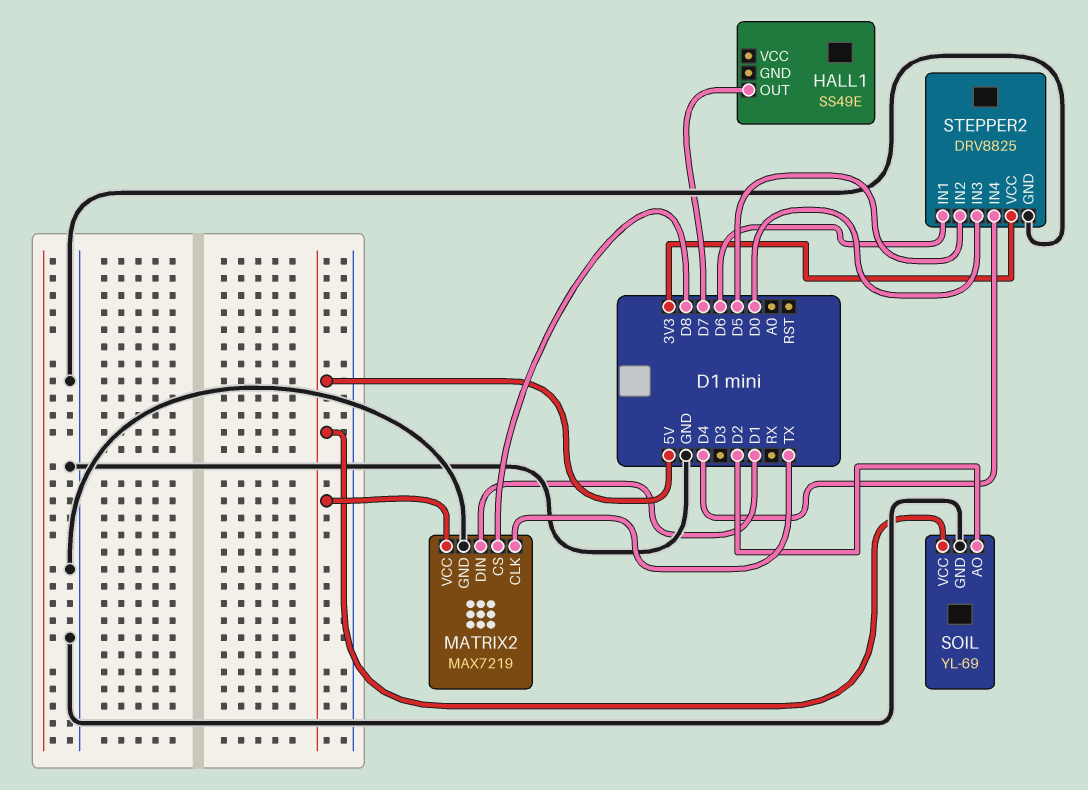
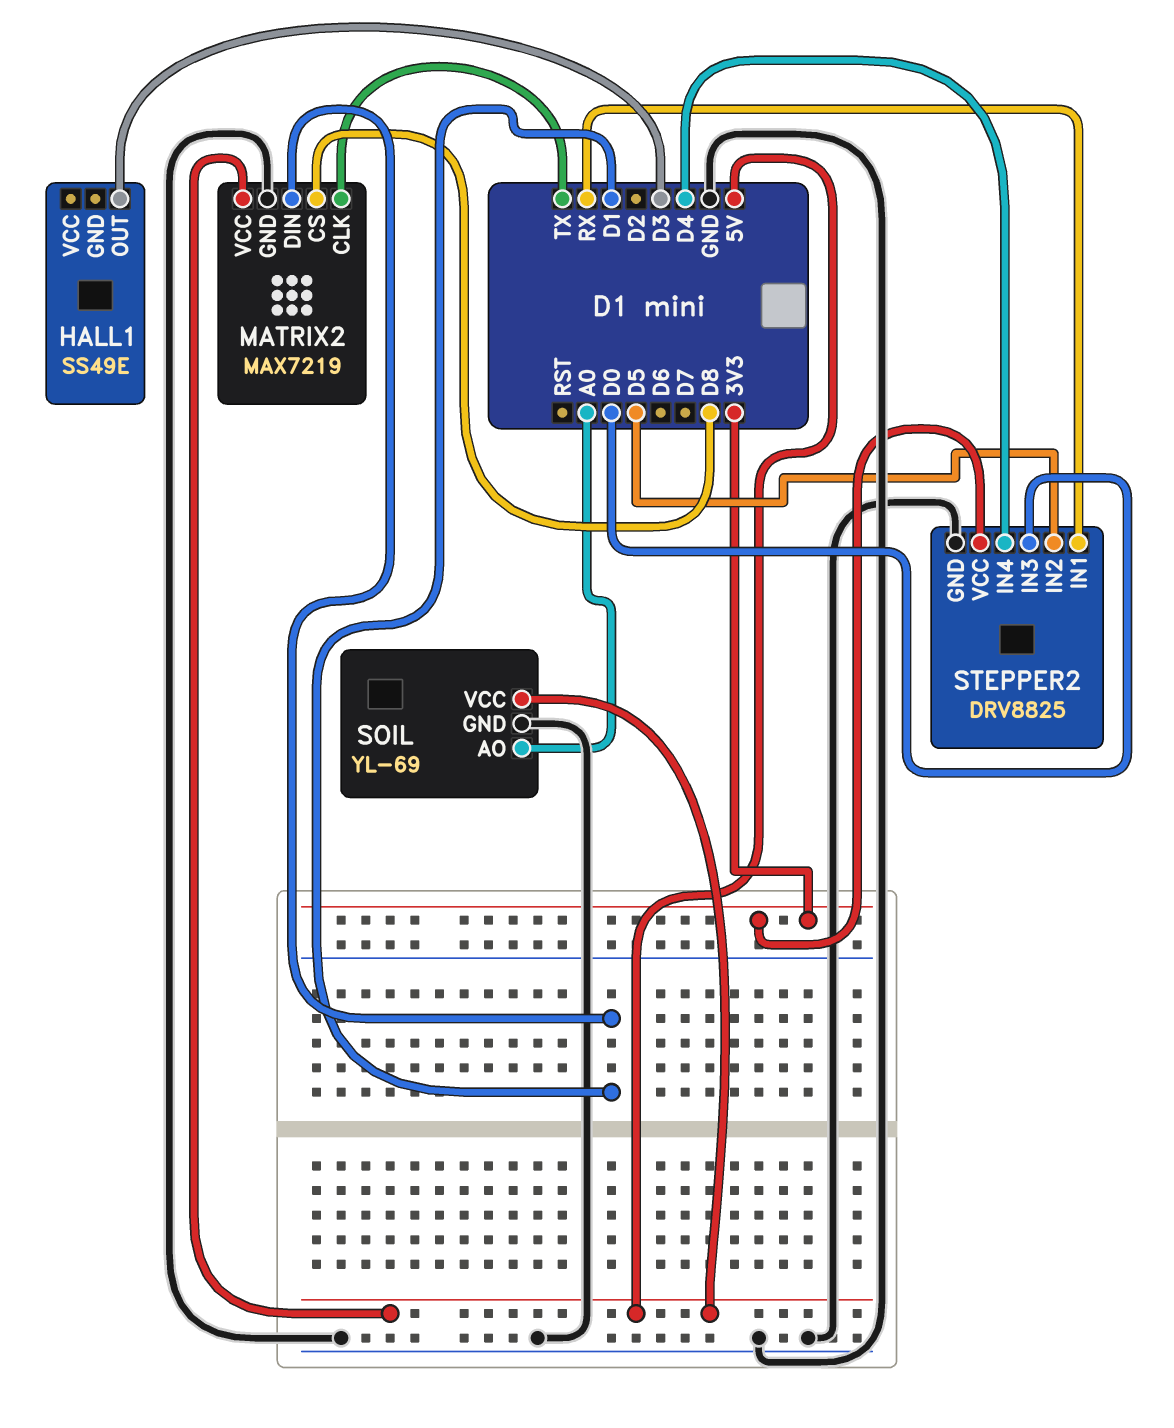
HALL1 pin OUT: D7 -> D3
SOIL pin AO: D2 -> A0
STEPPER2 pin IN1: D6 -> RX

